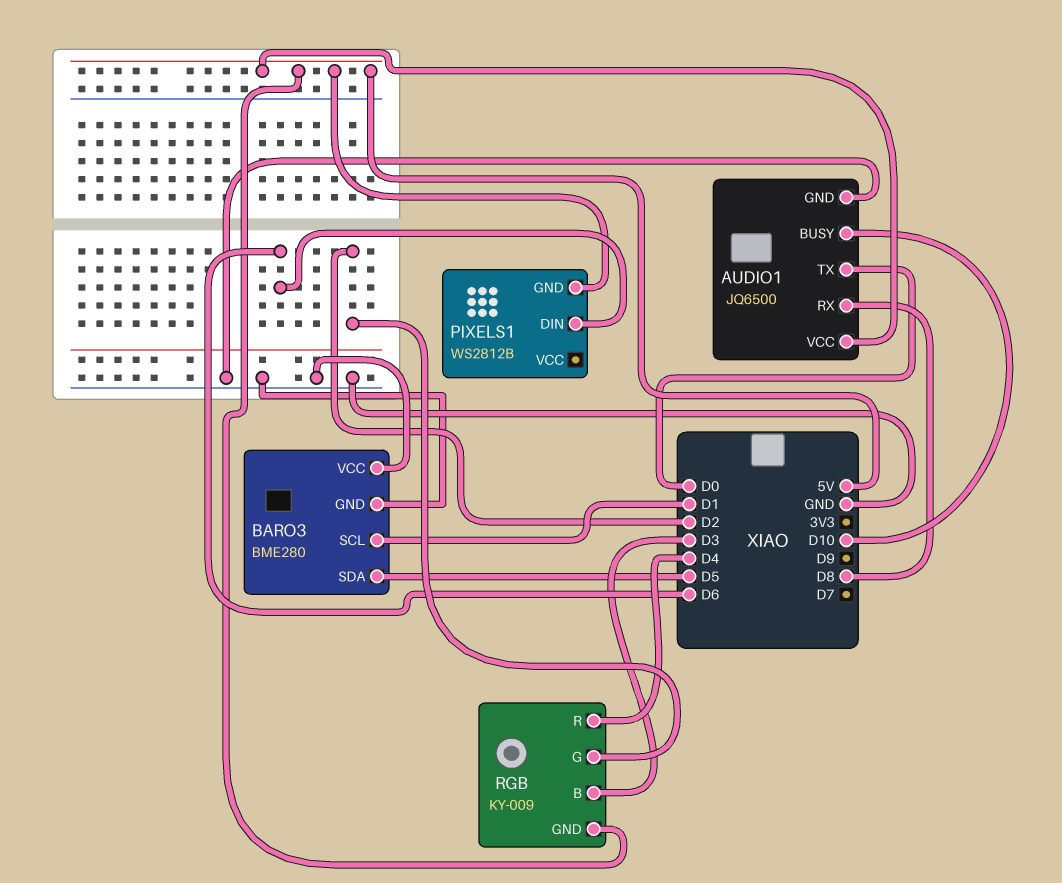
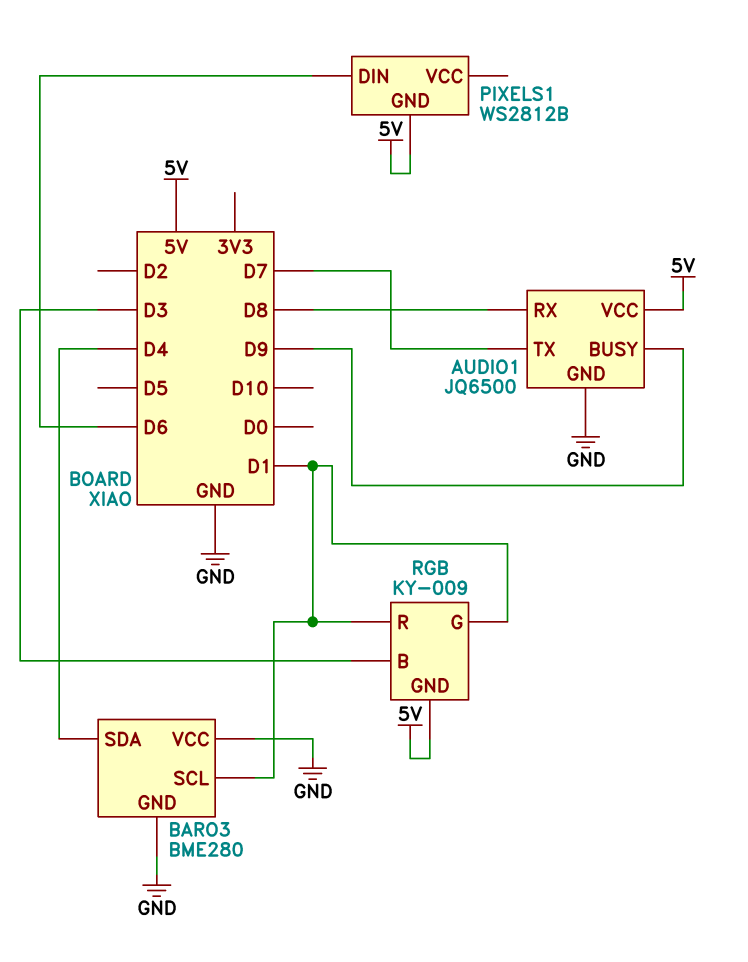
AUDIO1 pin BUSY: D10 -> D9
AUDIO1 pin TX: D0 -> D7
BARO3 pin SDA: D5 -> D4
RGB pin G: D2 -> D1
RGB pin R: D4 -> D1

